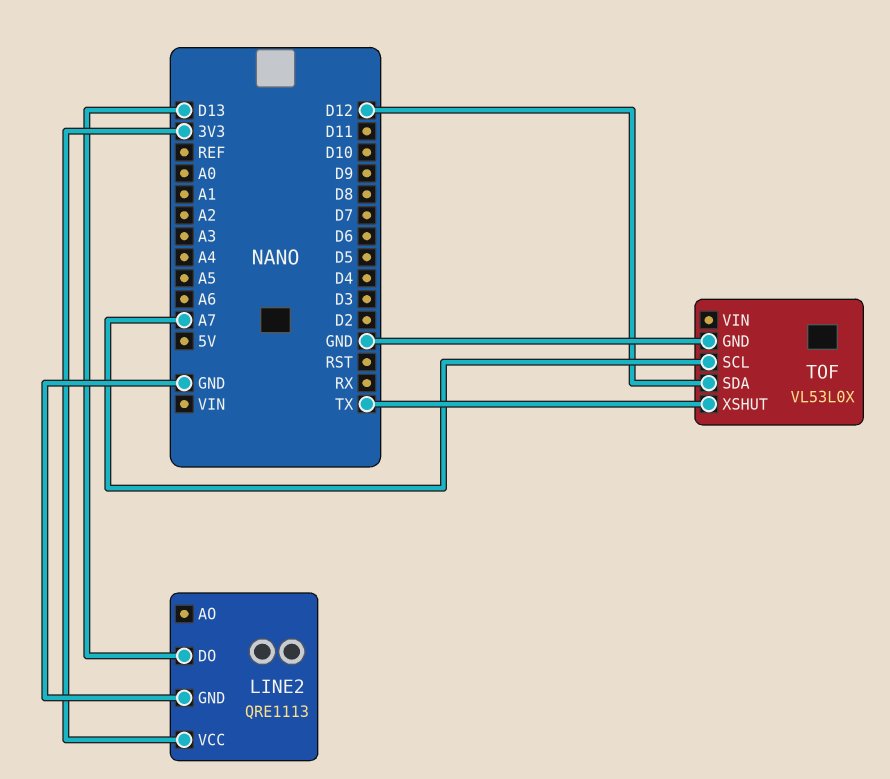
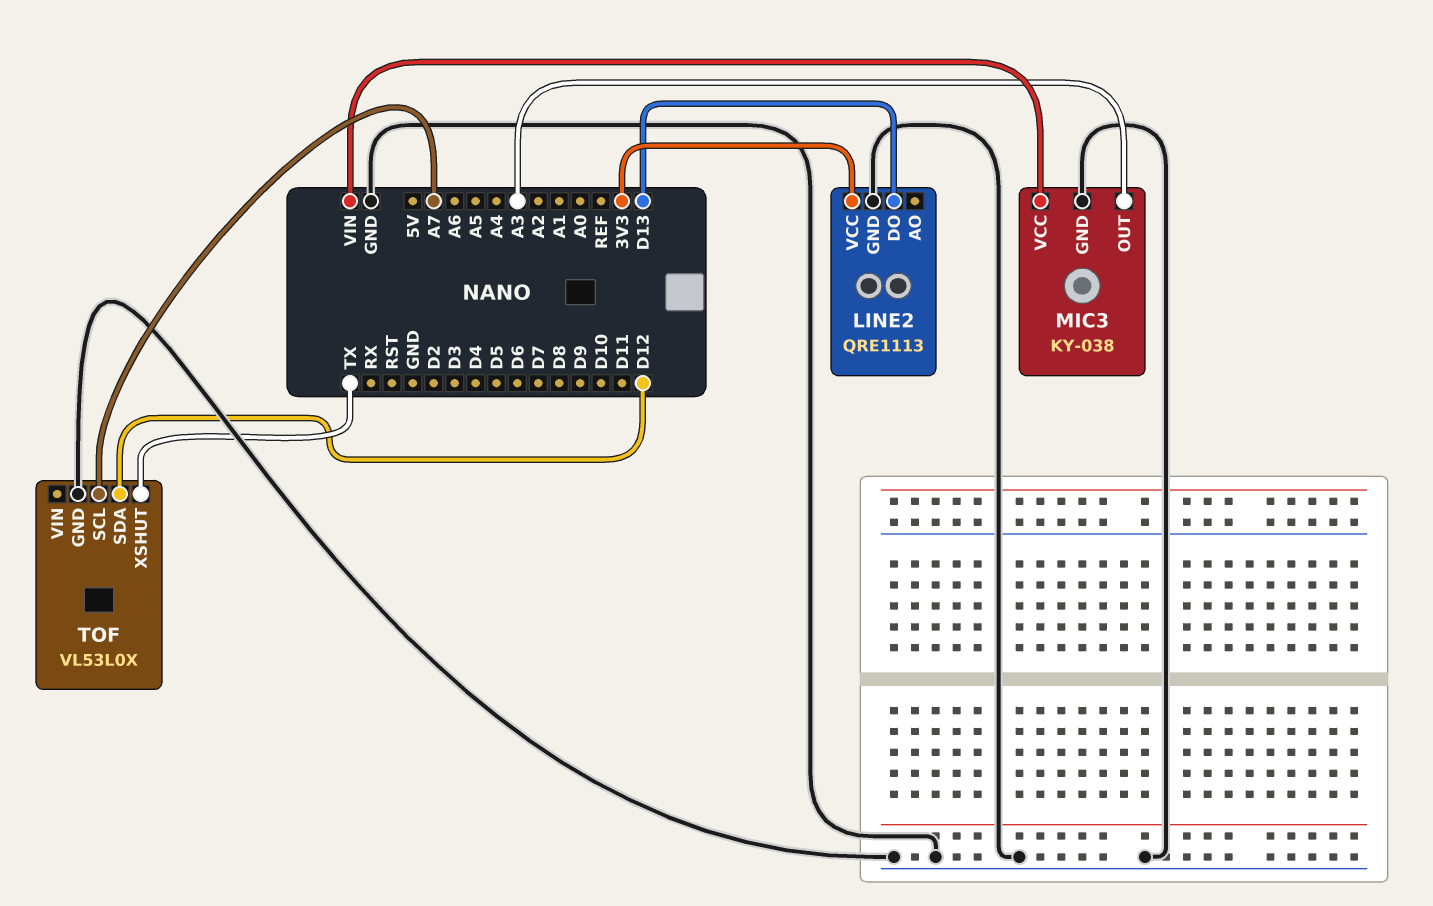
MIC3: none -> KY-038
MIC3 pin GND: none -> GND
MIC3 pin OUT: none -> A3
MIC3 pin VCC: none -> VIN

